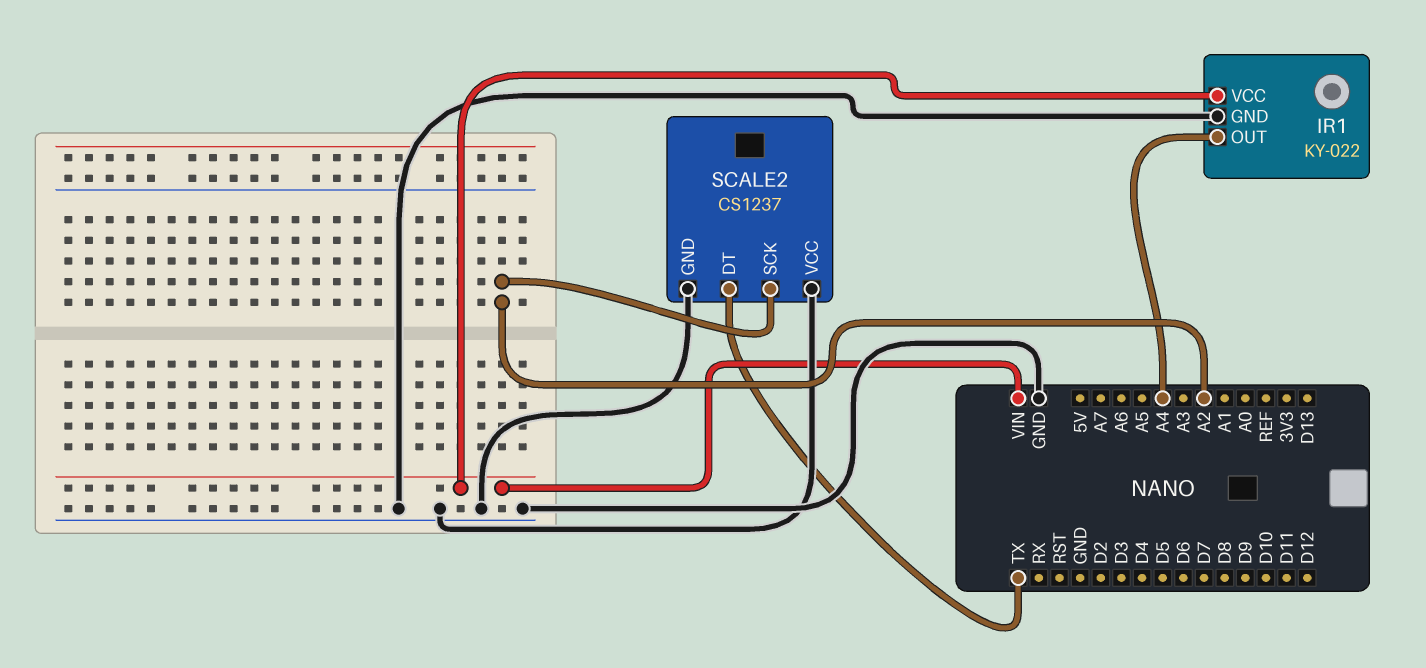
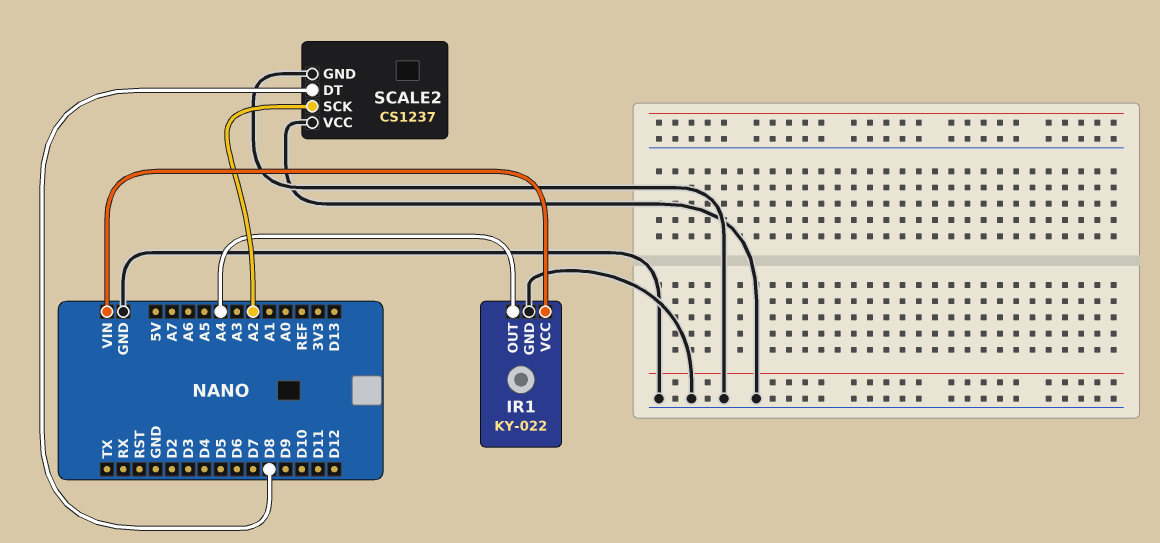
SCALE2 pin DT: TX -> D8

